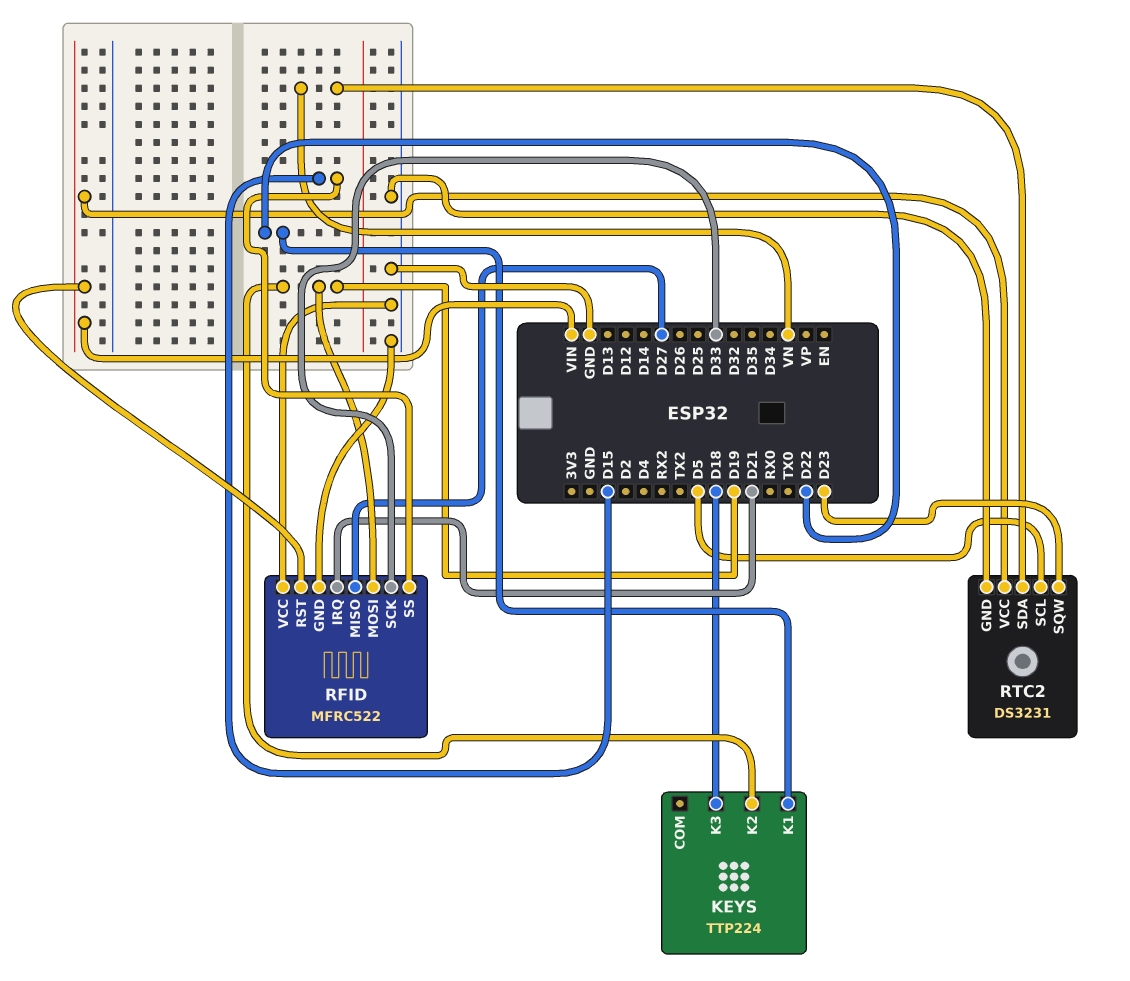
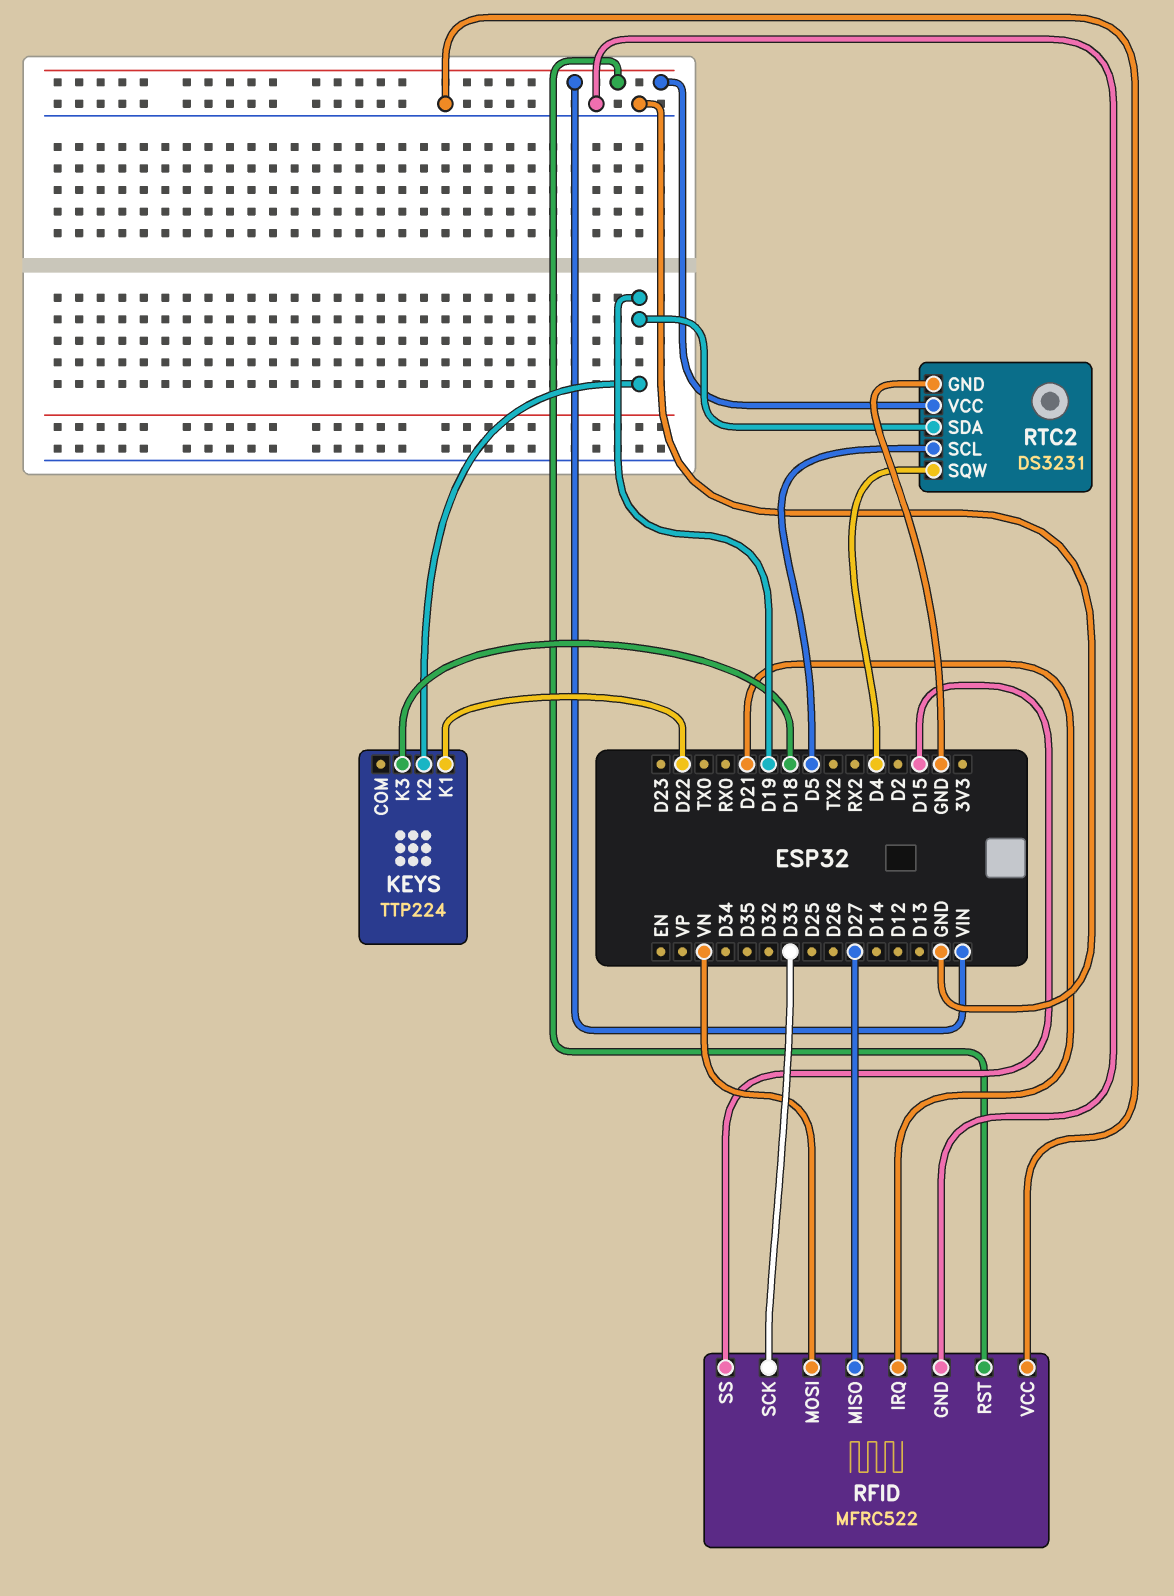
RFID pin MOSI: D19 -> VN
RTC2 pin SDA: VN -> D19
RTC2 pin SQW: D23 -> D4

